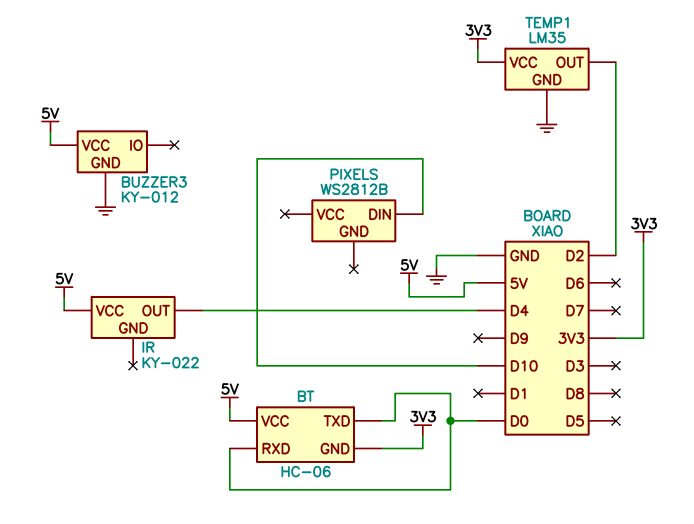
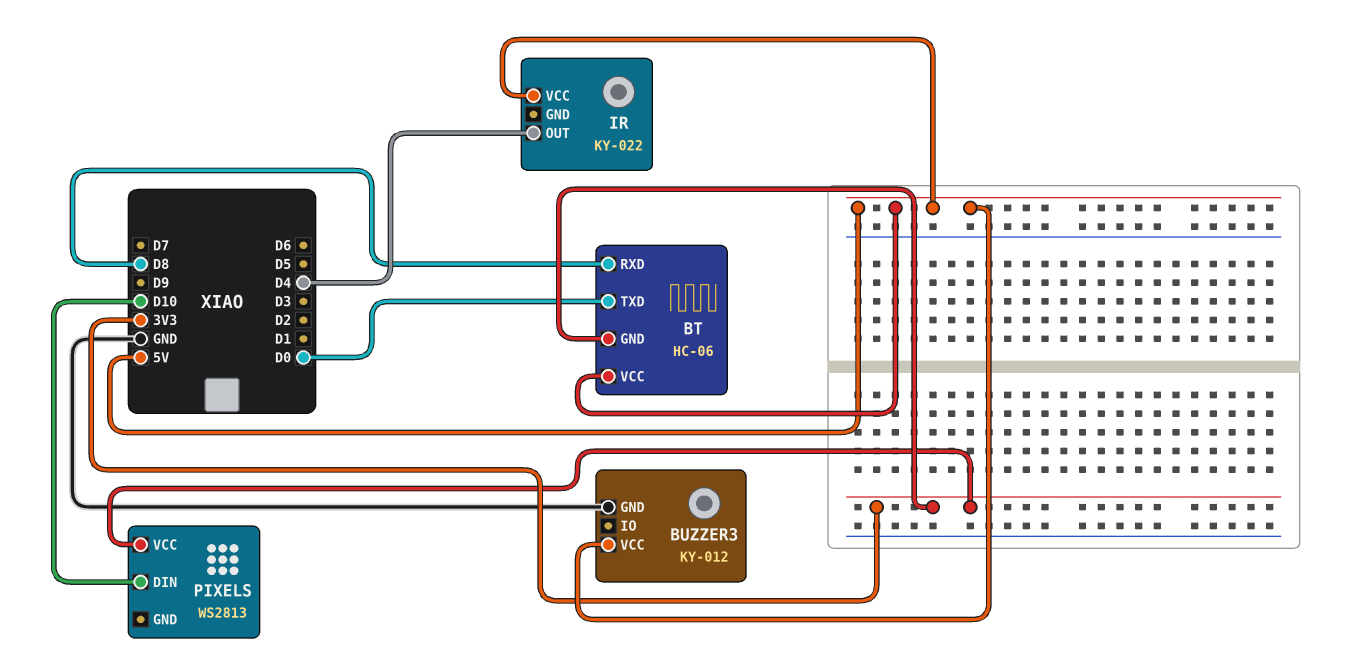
BT pin RXD: D0 -> D8
PIXELS: WS2812B -> WS2813
PIXELS pin VCC: none -> 3V3
TEMP1: LM35 -> none
TEMP1 pin GND: GND -> none
TEMP1 pin OUT: D2 -> none
TEMP1 pin VCC: 3V3 -> none

